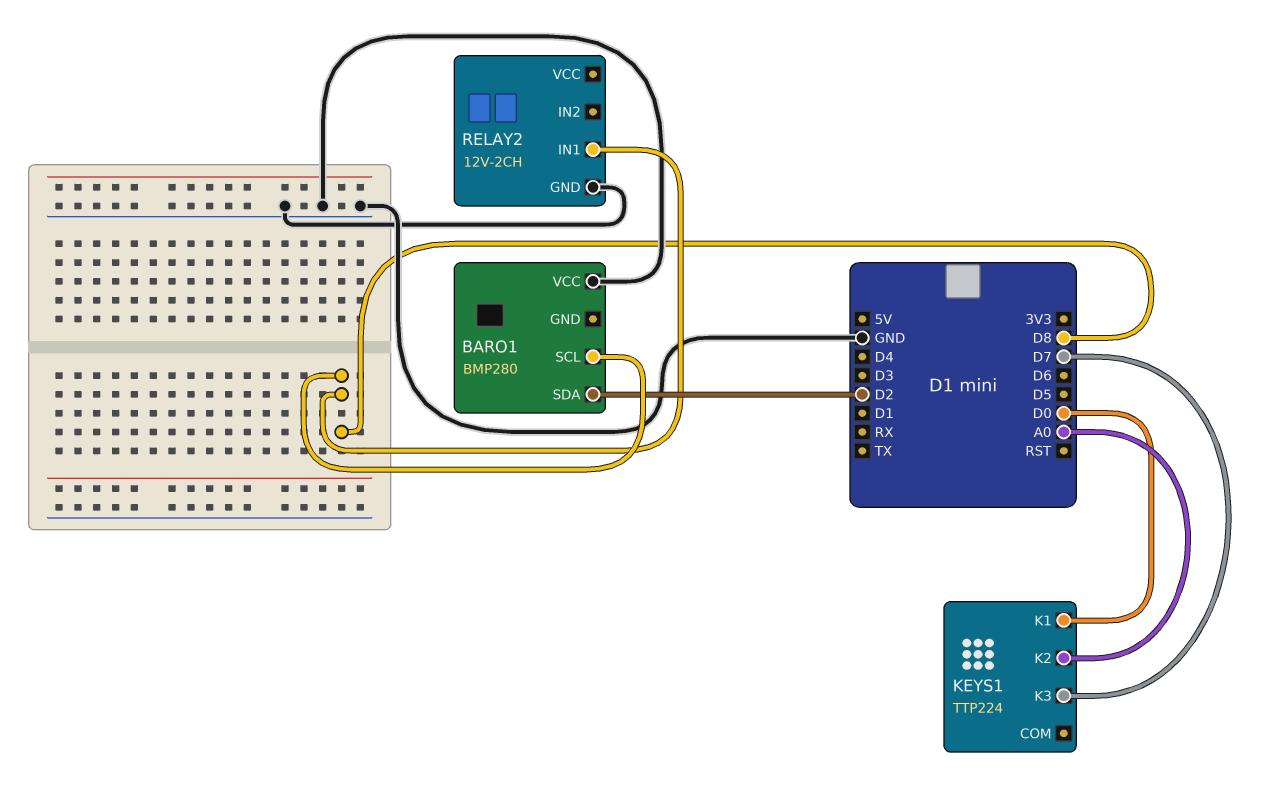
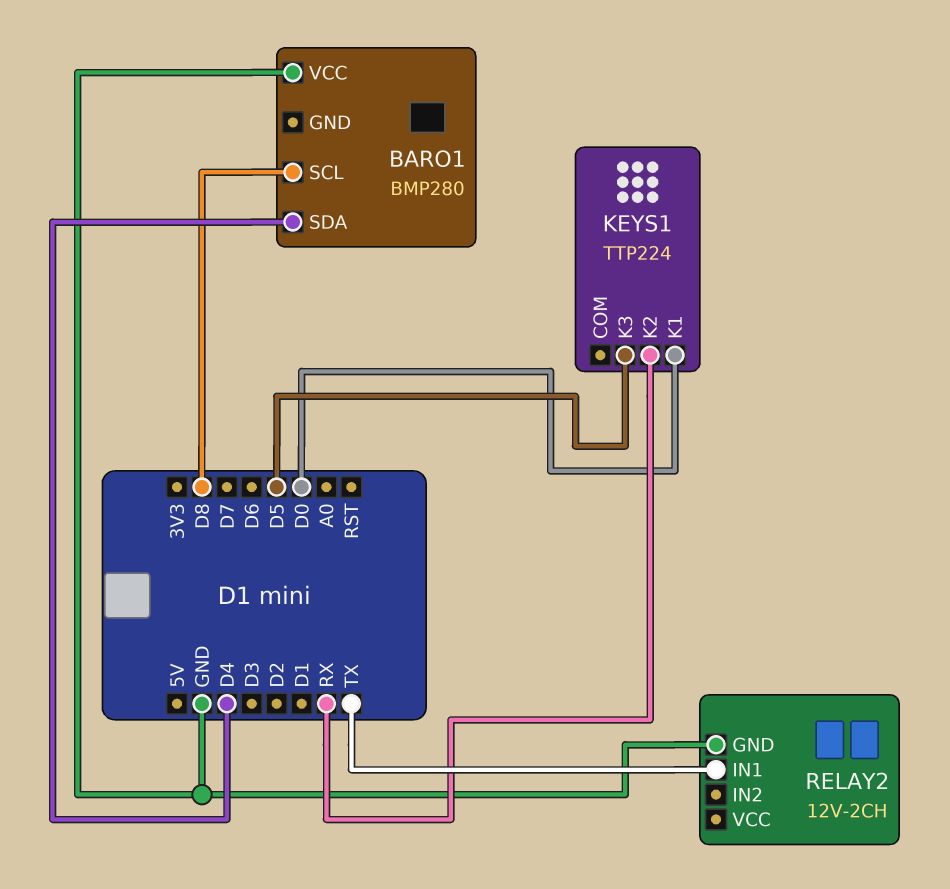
BARO1 pin SDA: D2 -> D4
KEYS1 pin K2: A0 -> RX
KEYS1 pin K3: D7 -> D5
RELAY2 pin IN1: D8 -> TX

